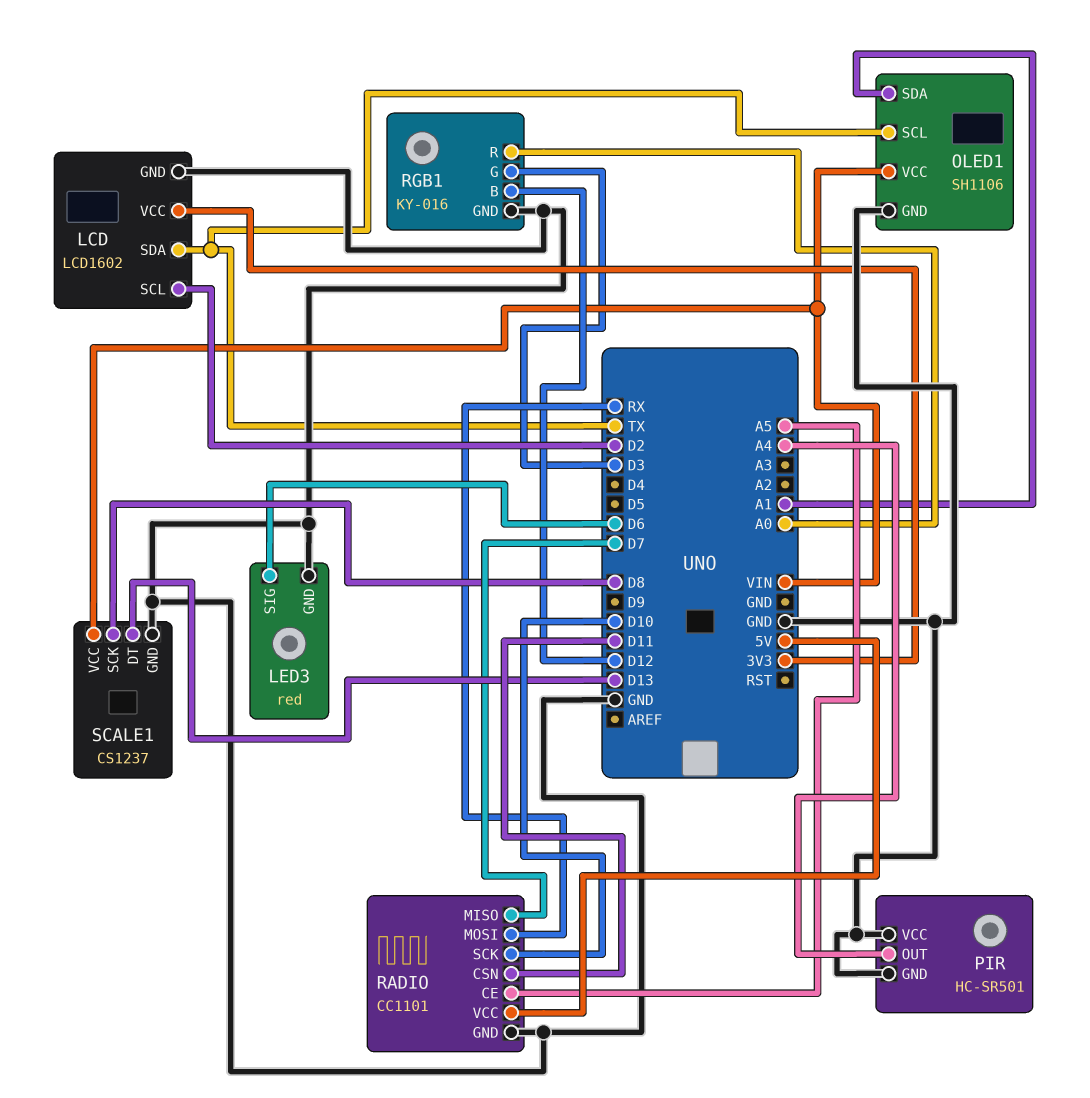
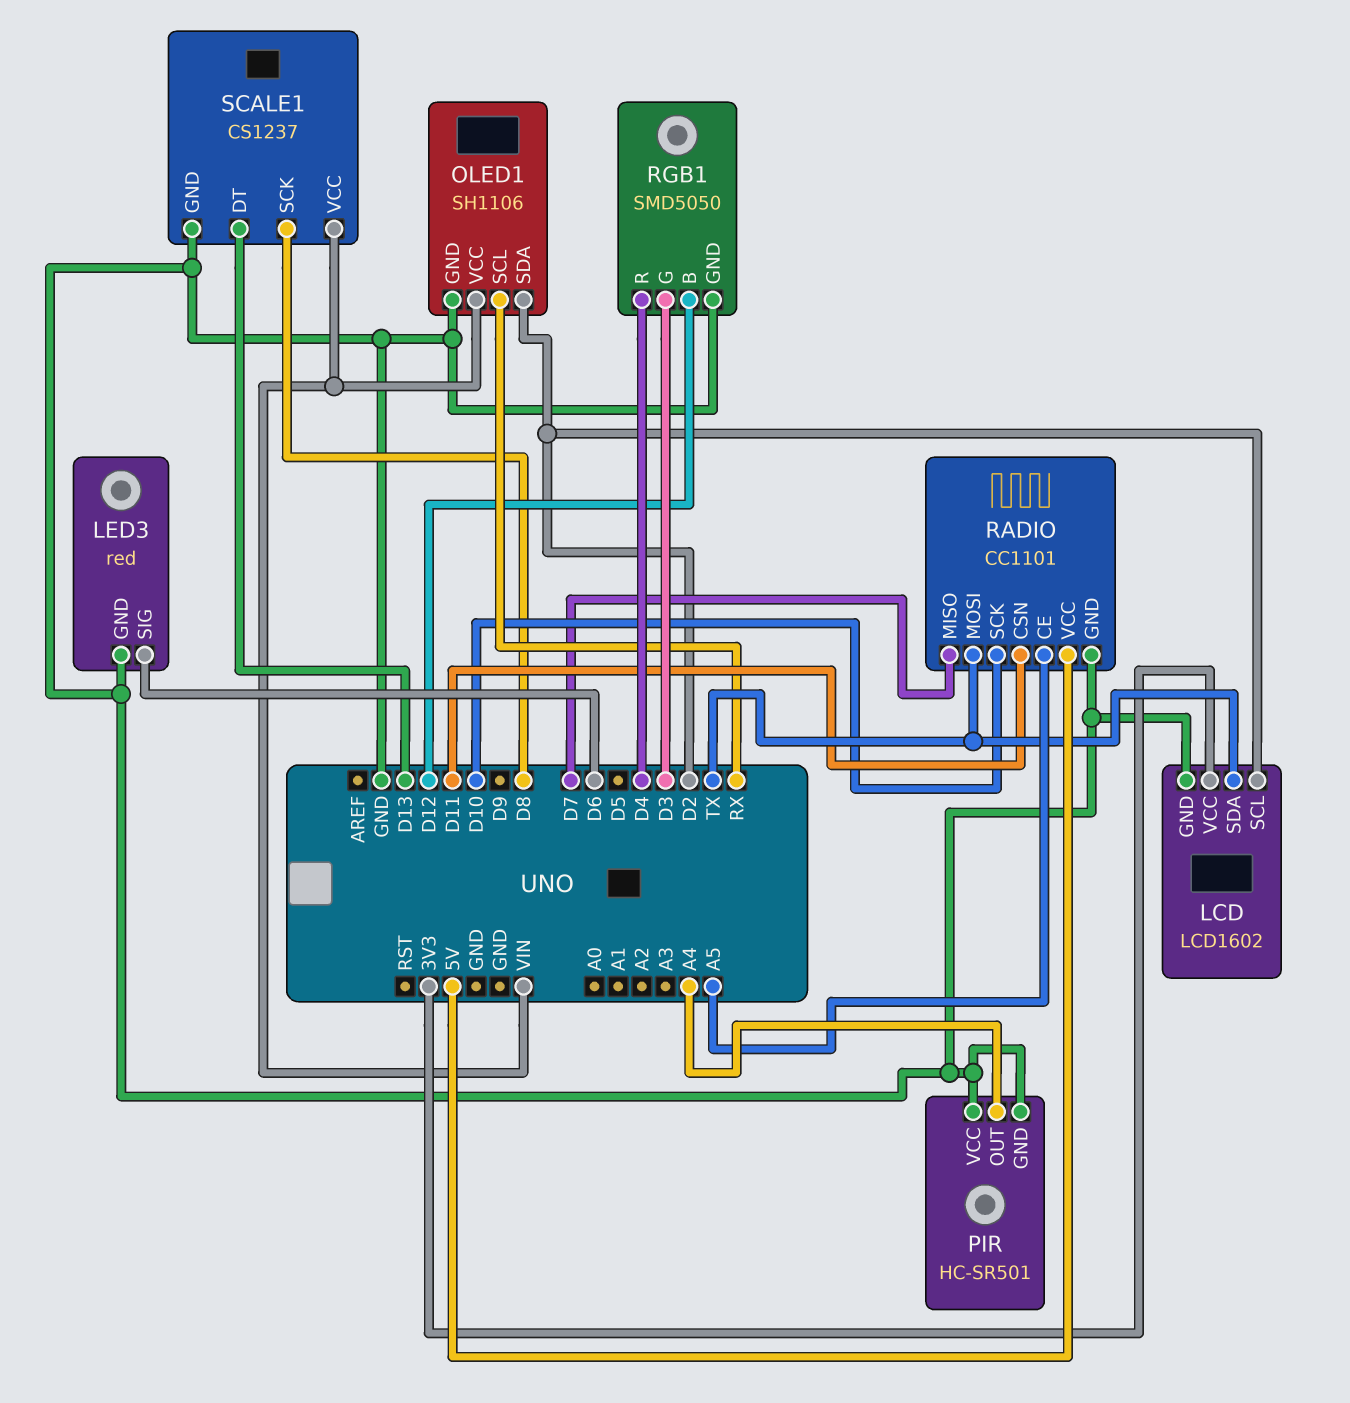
OLED1 pin SCL: TX -> RX
OLED1 pin SDA: A1 -> D2
RADIO pin MOSI: RX -> TX
RGB1: KY-016 -> SMD5050
RGB1 pin R: A0 -> D4

